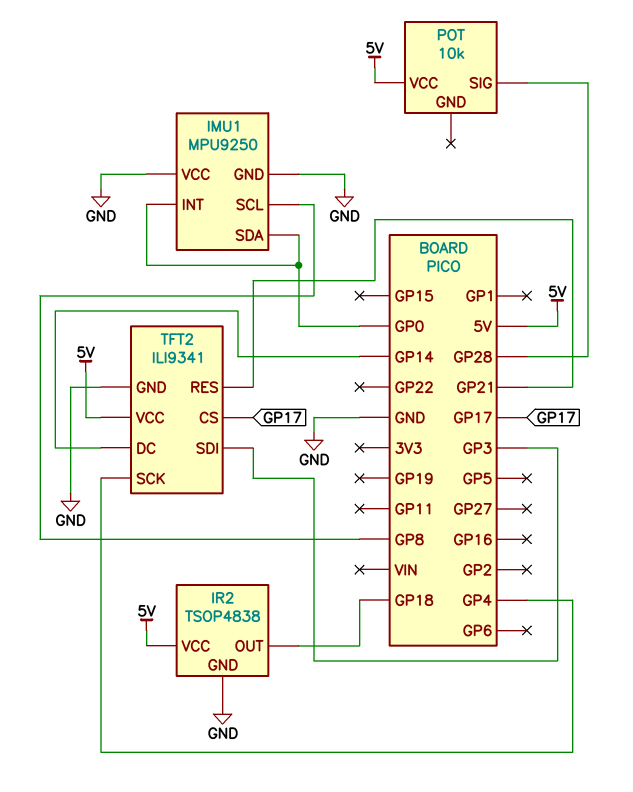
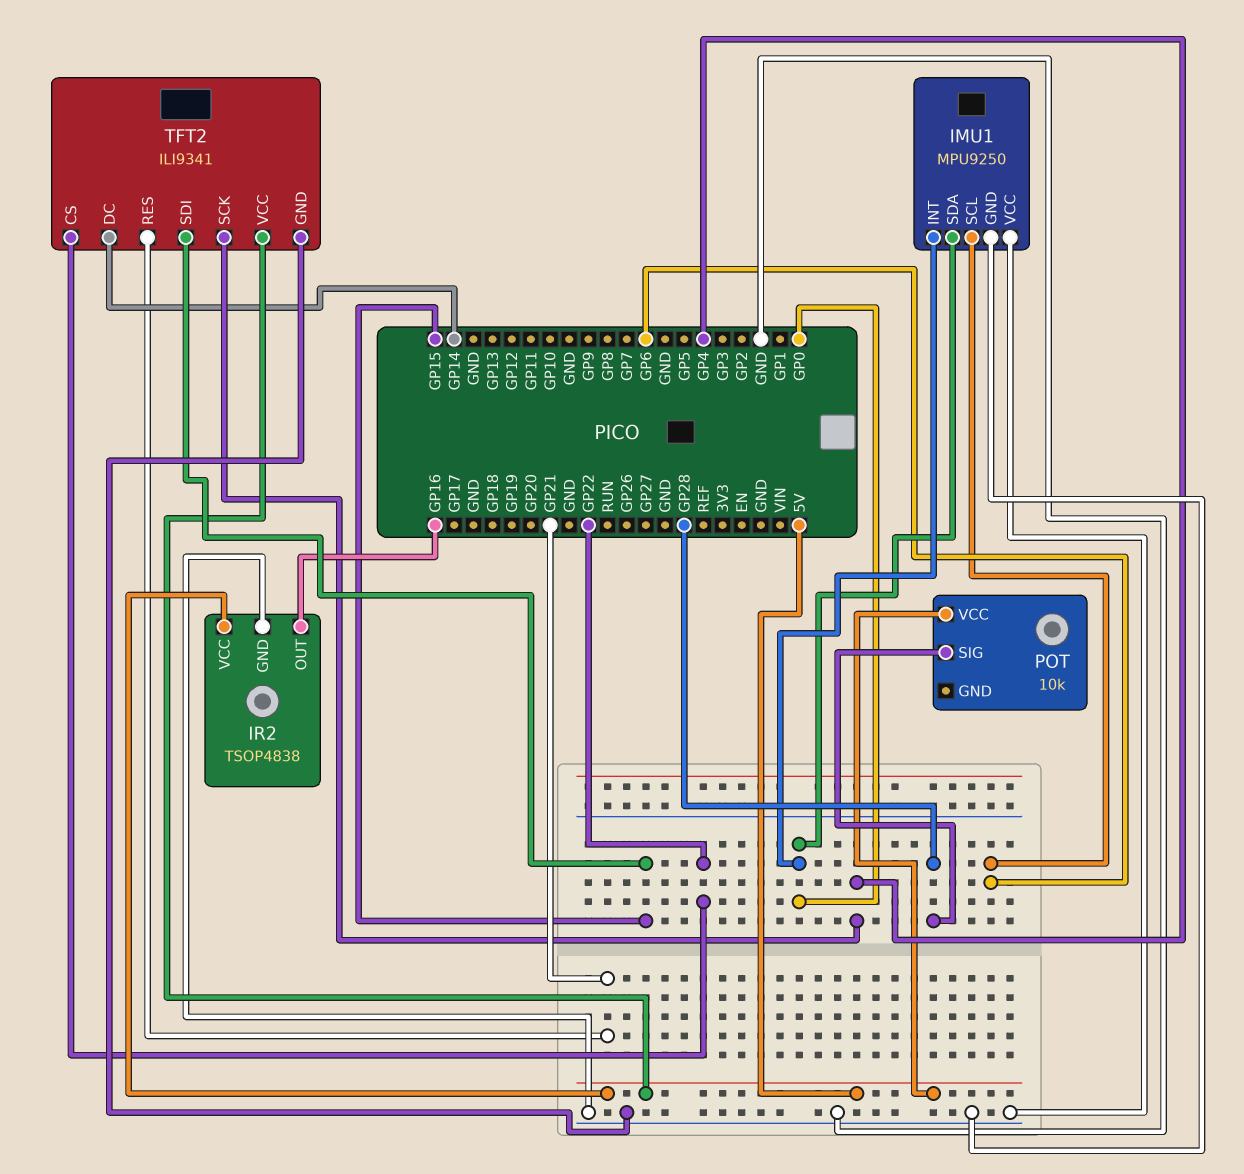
IMU1 pin SCL: GP8 -> GP6
IR2 pin OUT: GP18 -> GP16
TFT2 pin CS: GP17 -> GP22
TFT2 pin SDI: GP3 -> GP15

